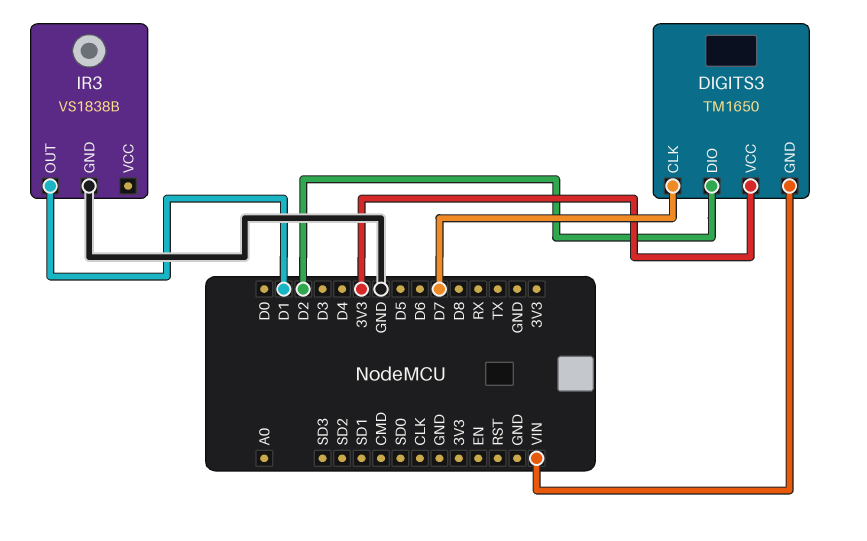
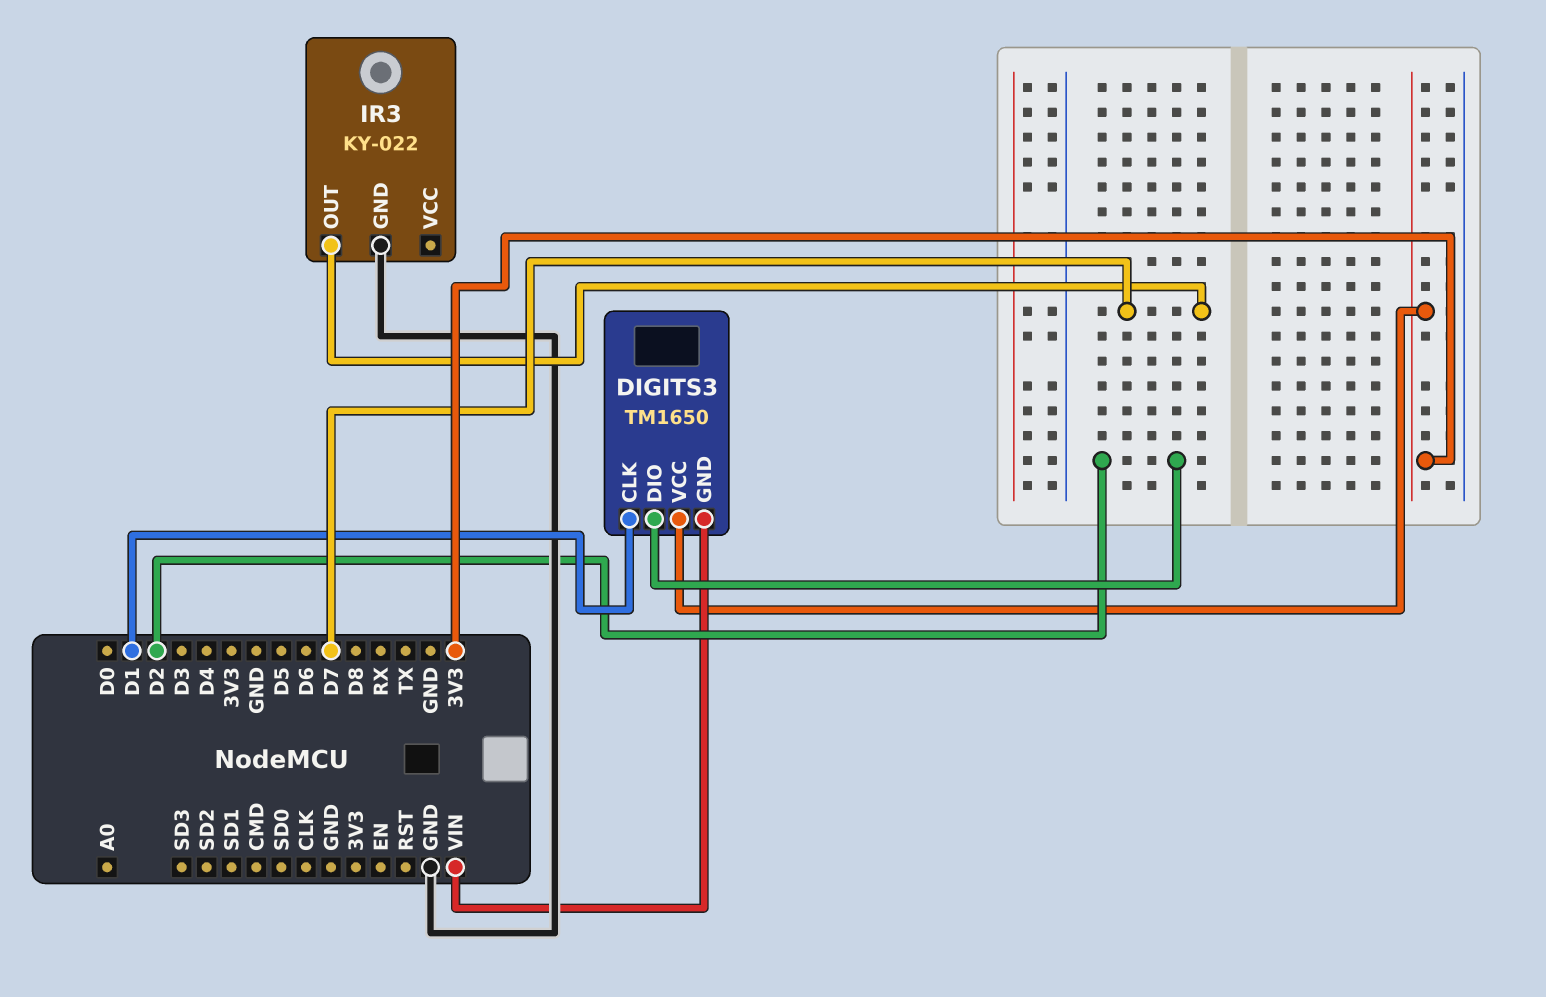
DIGITS3 pin CLK: D7 -> D1
IR3: VS1838B -> KY-022
IR3 pin OUT: D1 -> D7

